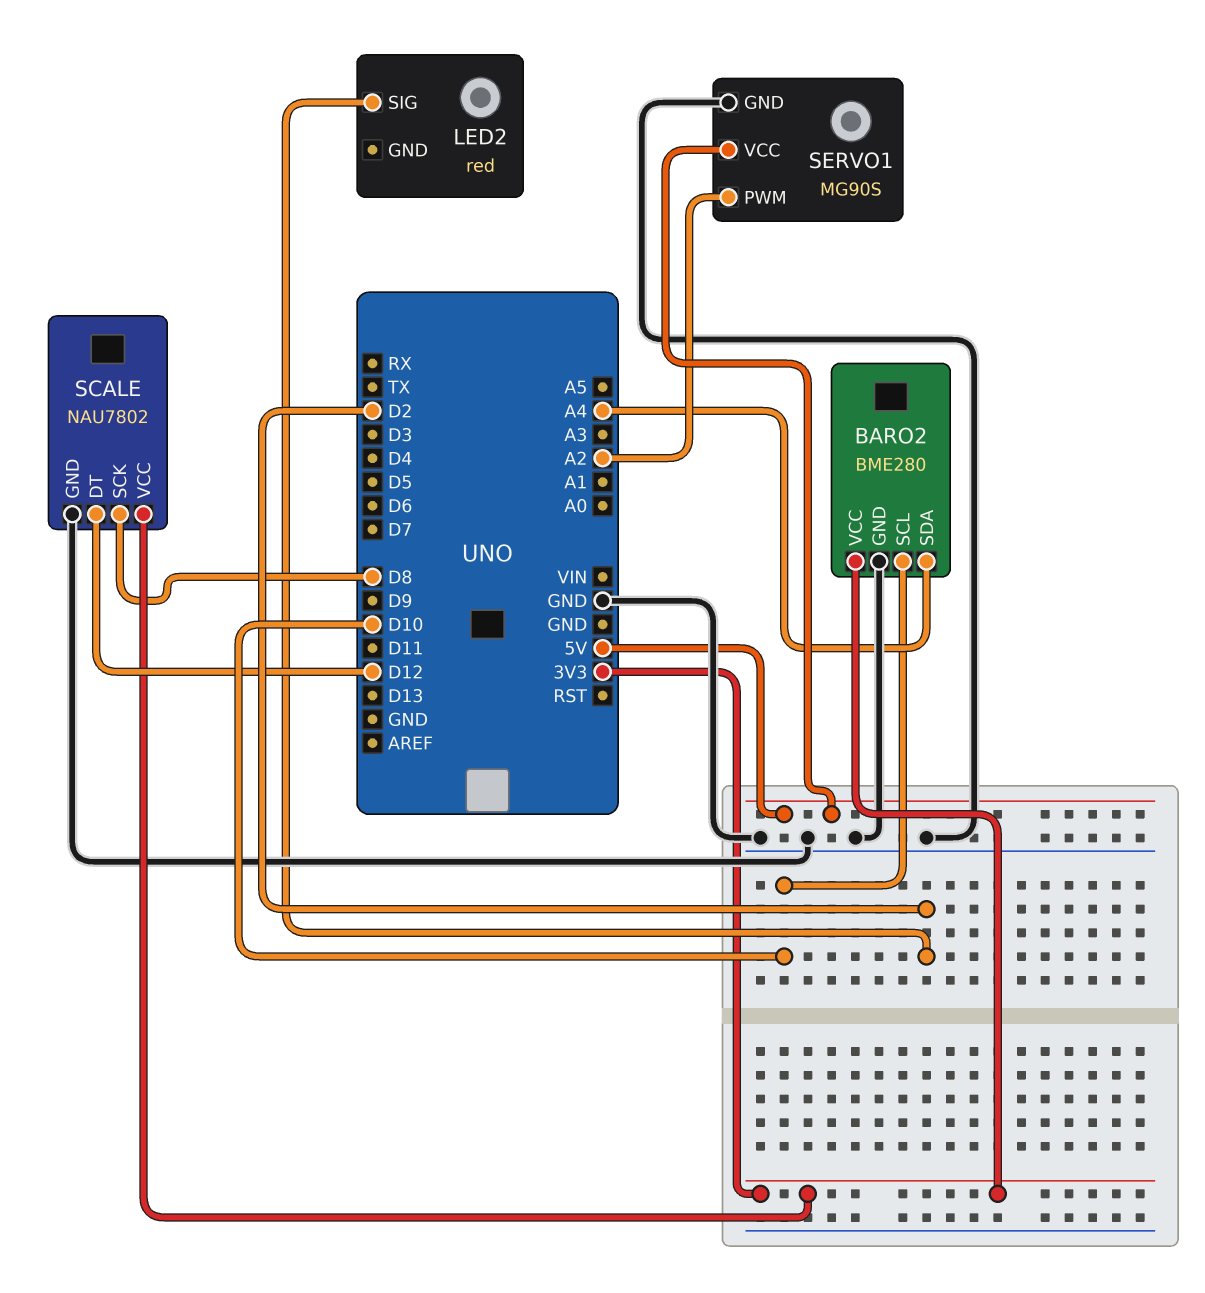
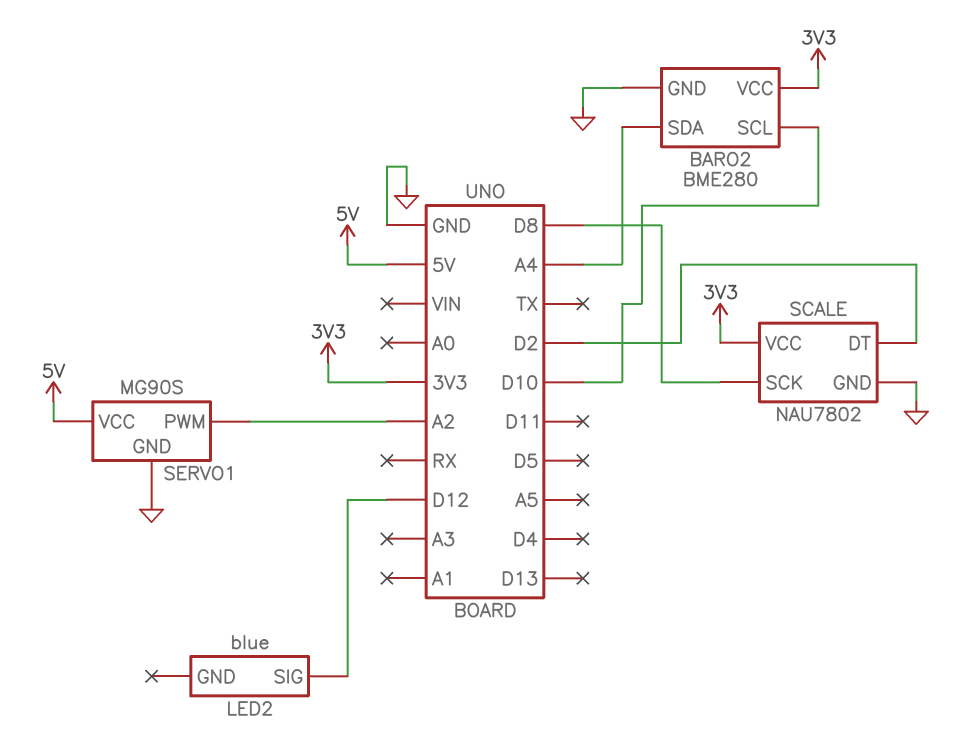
LED2: red -> blue
LED2 pin SIG: D2 -> D12
SCALE pin DT: D12 -> D2

